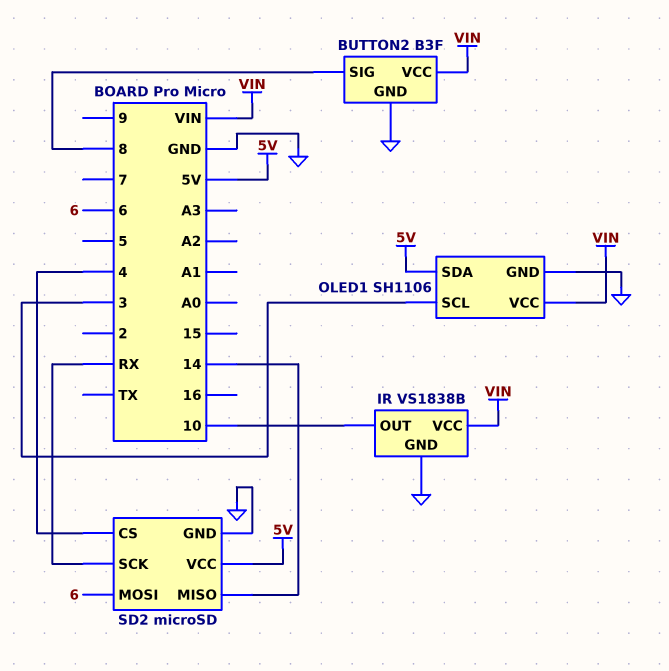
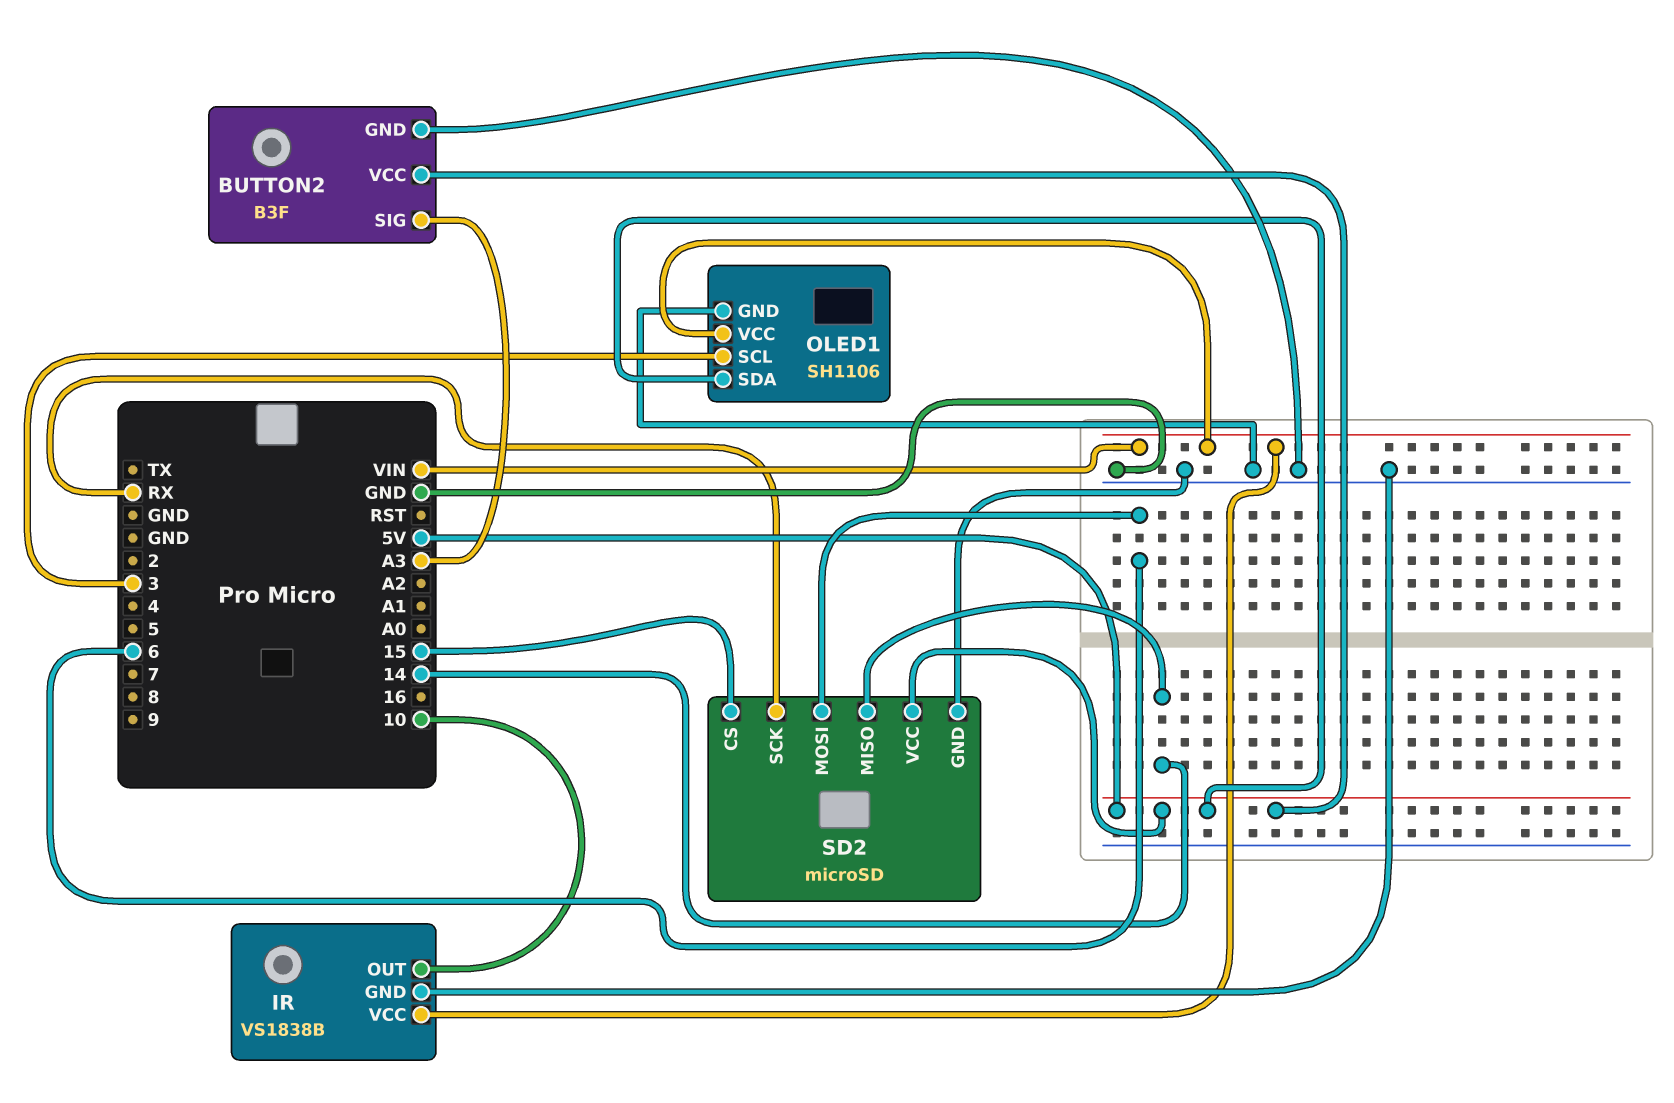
BUTTON2 pin SIG: 8 -> A3
BUTTON2 pin VCC: VIN -> 5V
SD2 pin CS: 4 -> 15

